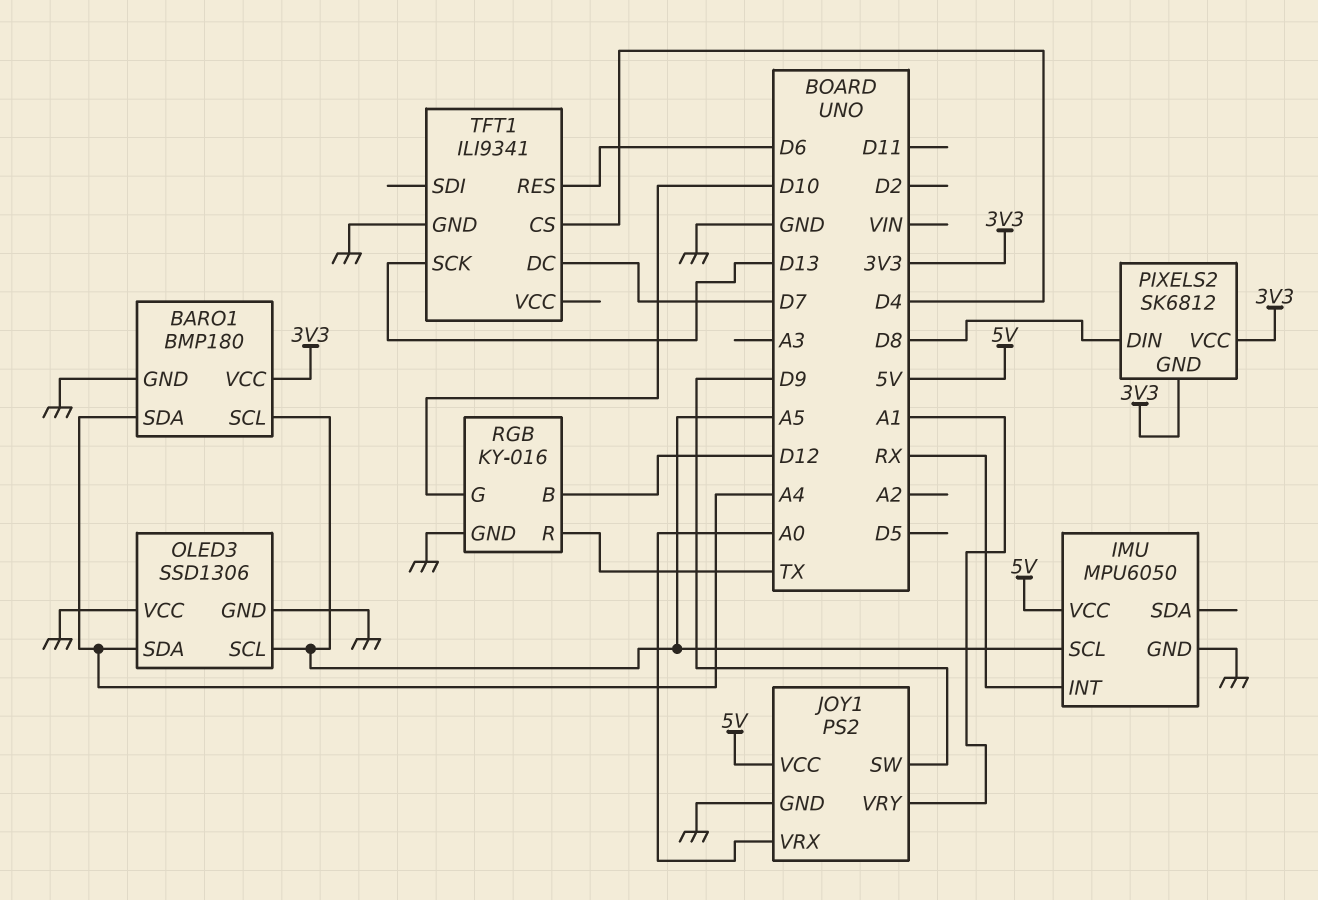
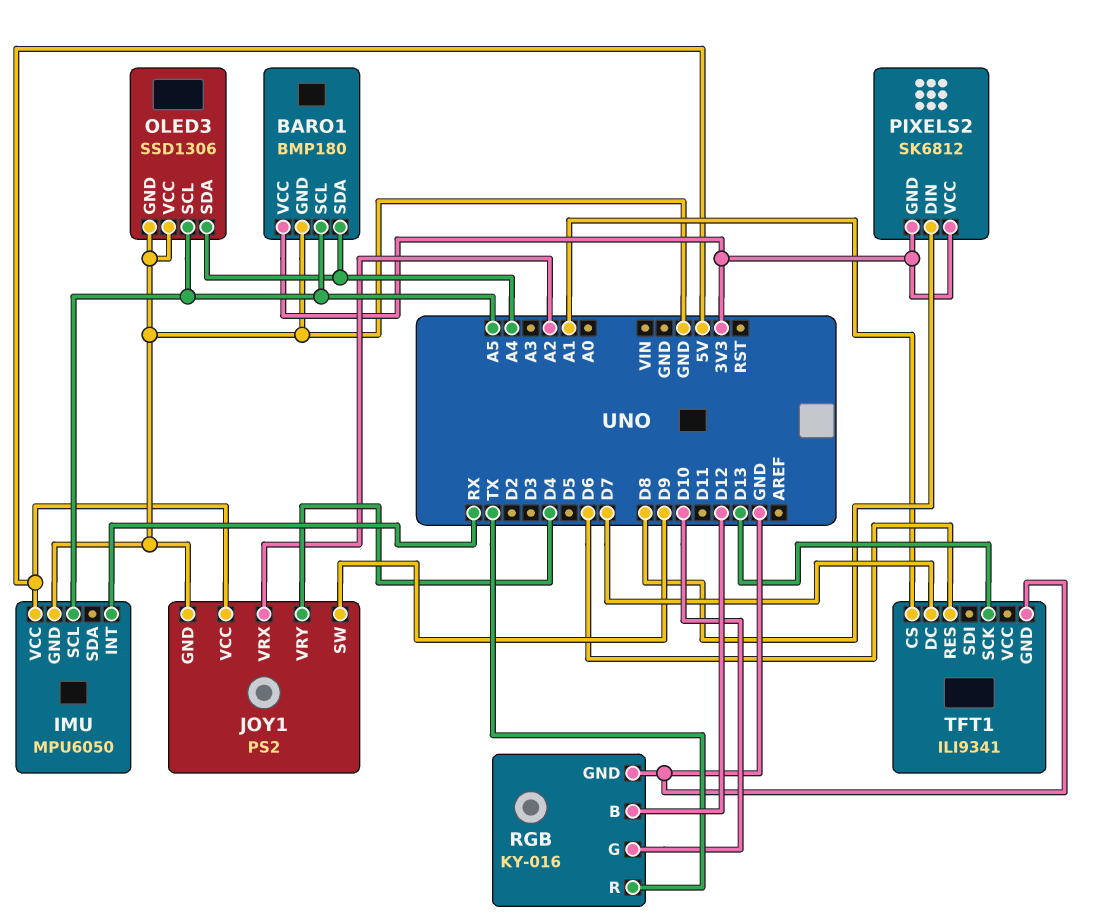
JOY1 pin VRX: A0 -> A2
JOY1 pin VRY: A1 -> D4
TFT1 pin CS: D4 -> A1

